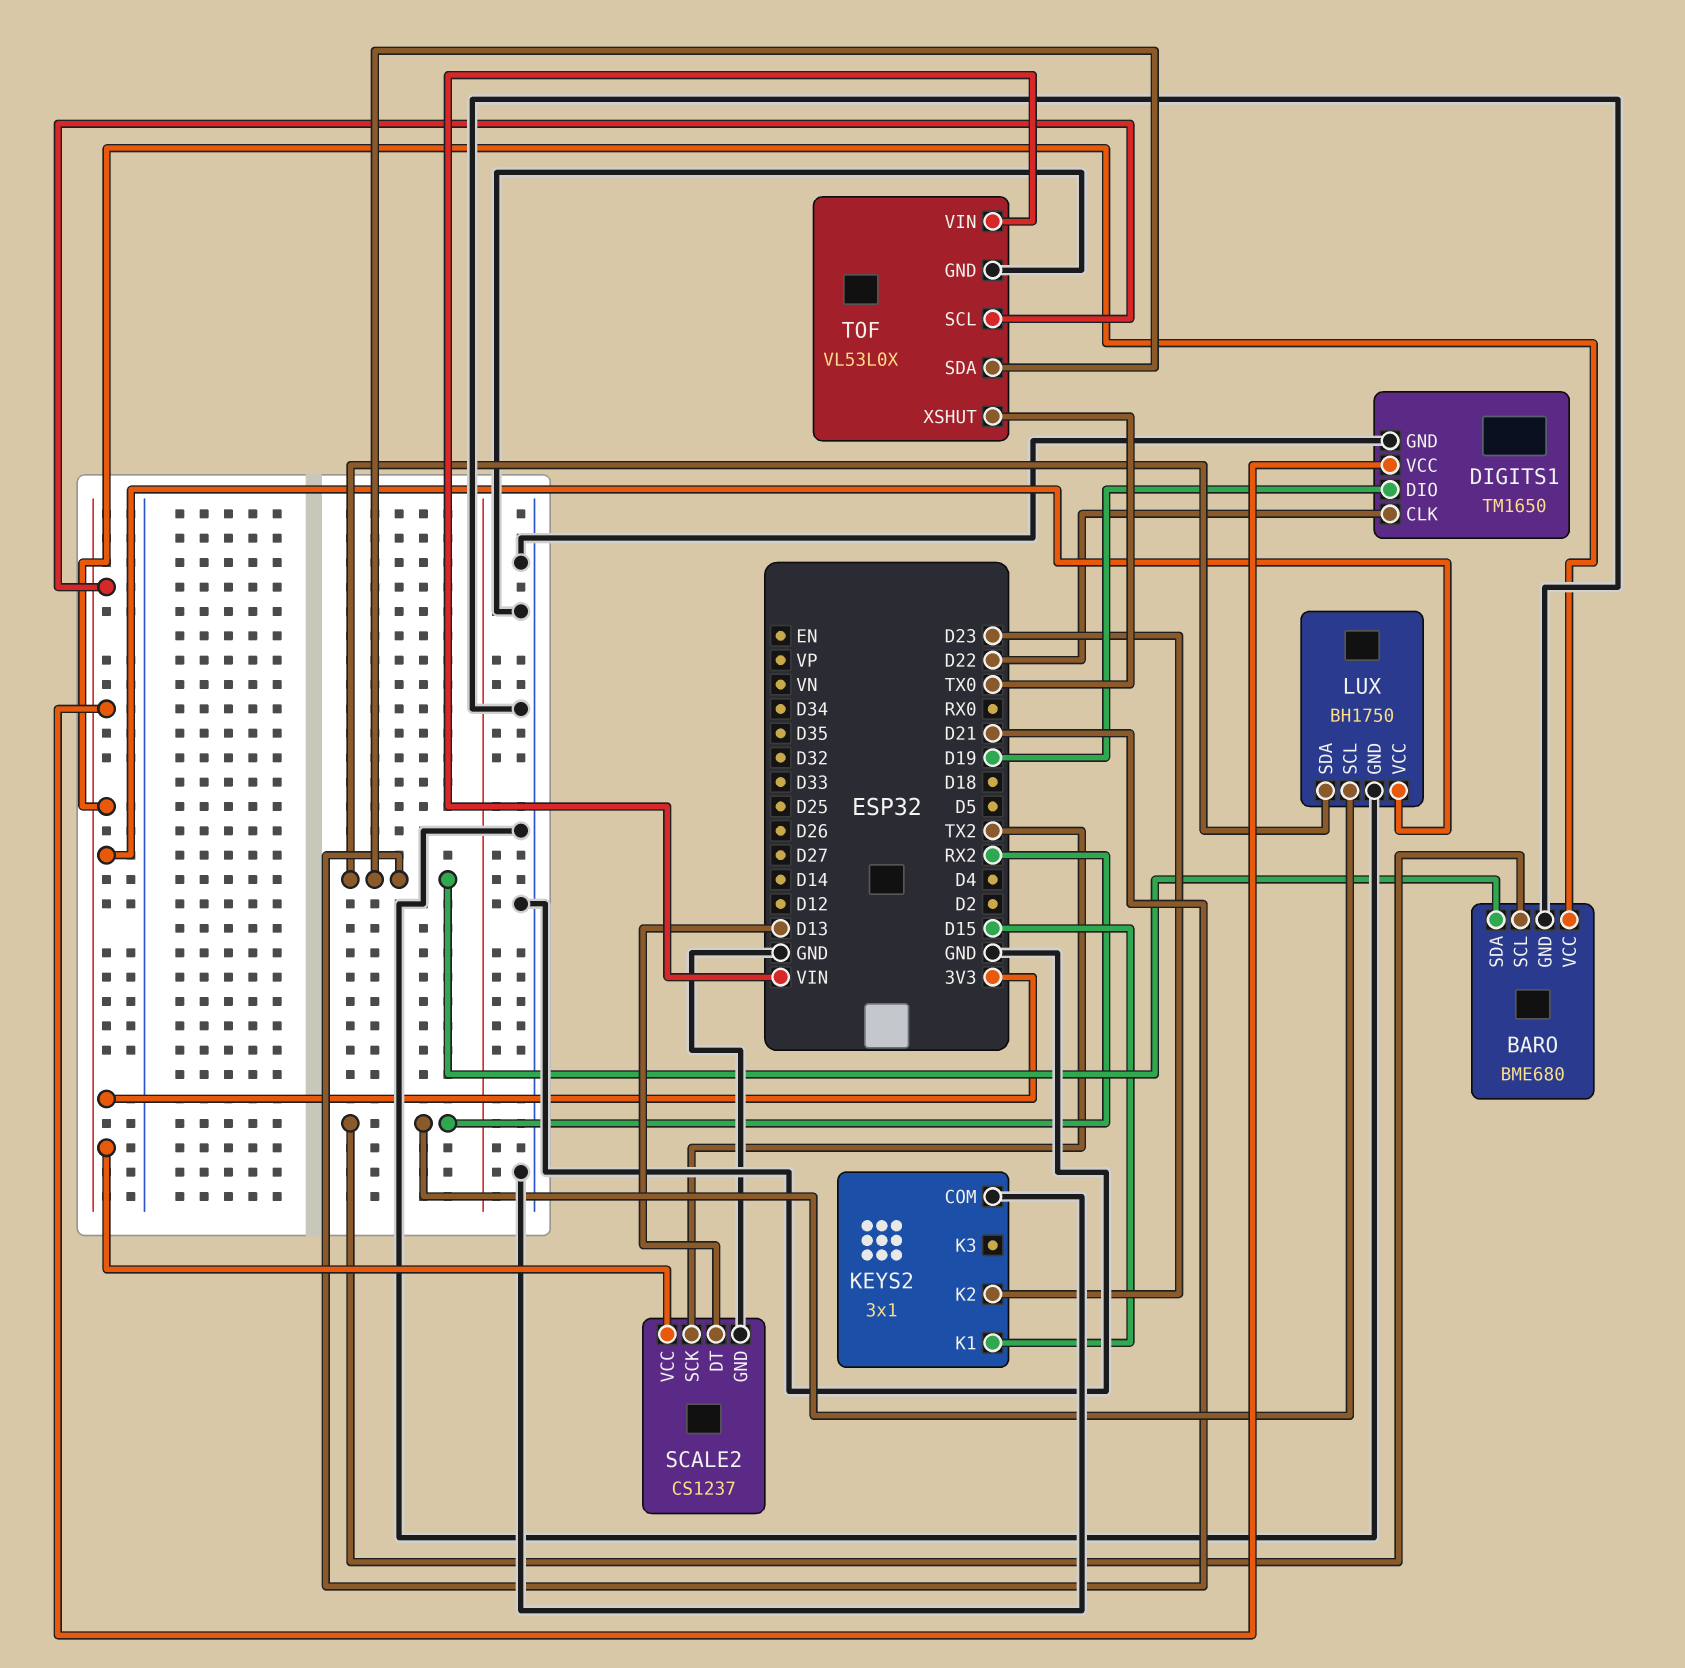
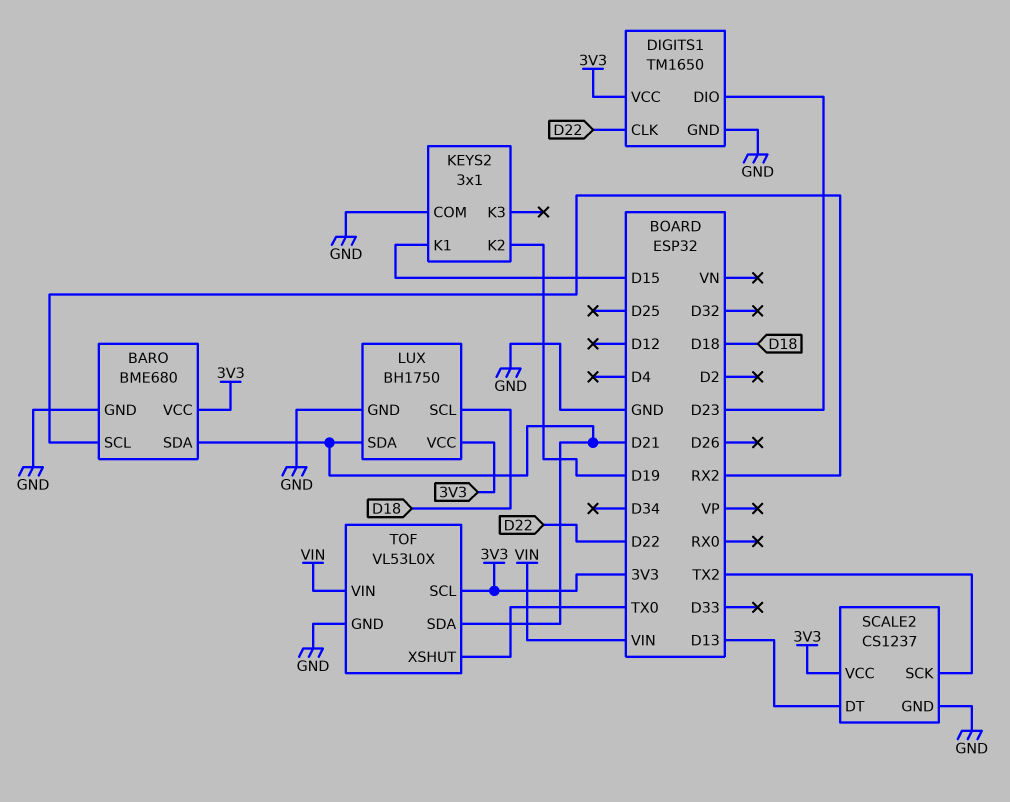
DIGITS1 pin DIO: D19 -> D23
KEYS2 pin K2: D23 -> D19
LUX pin SCL: RX2 -> D18

